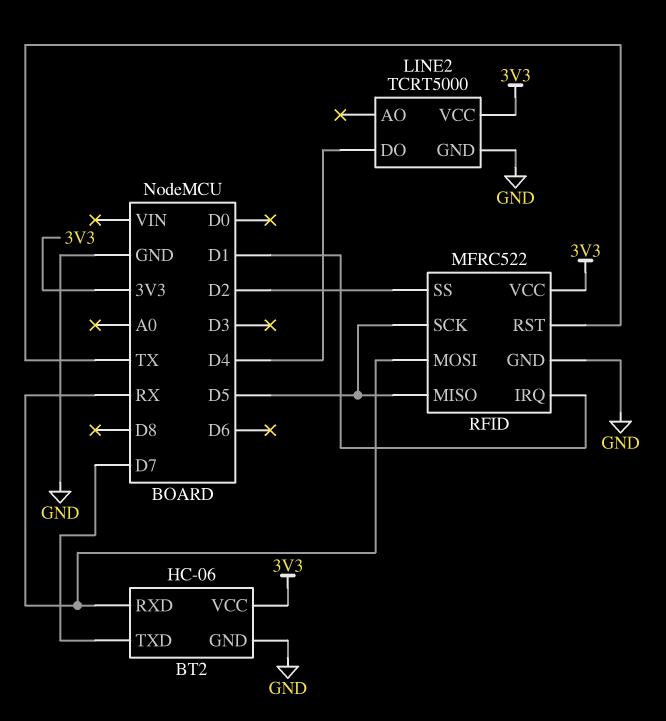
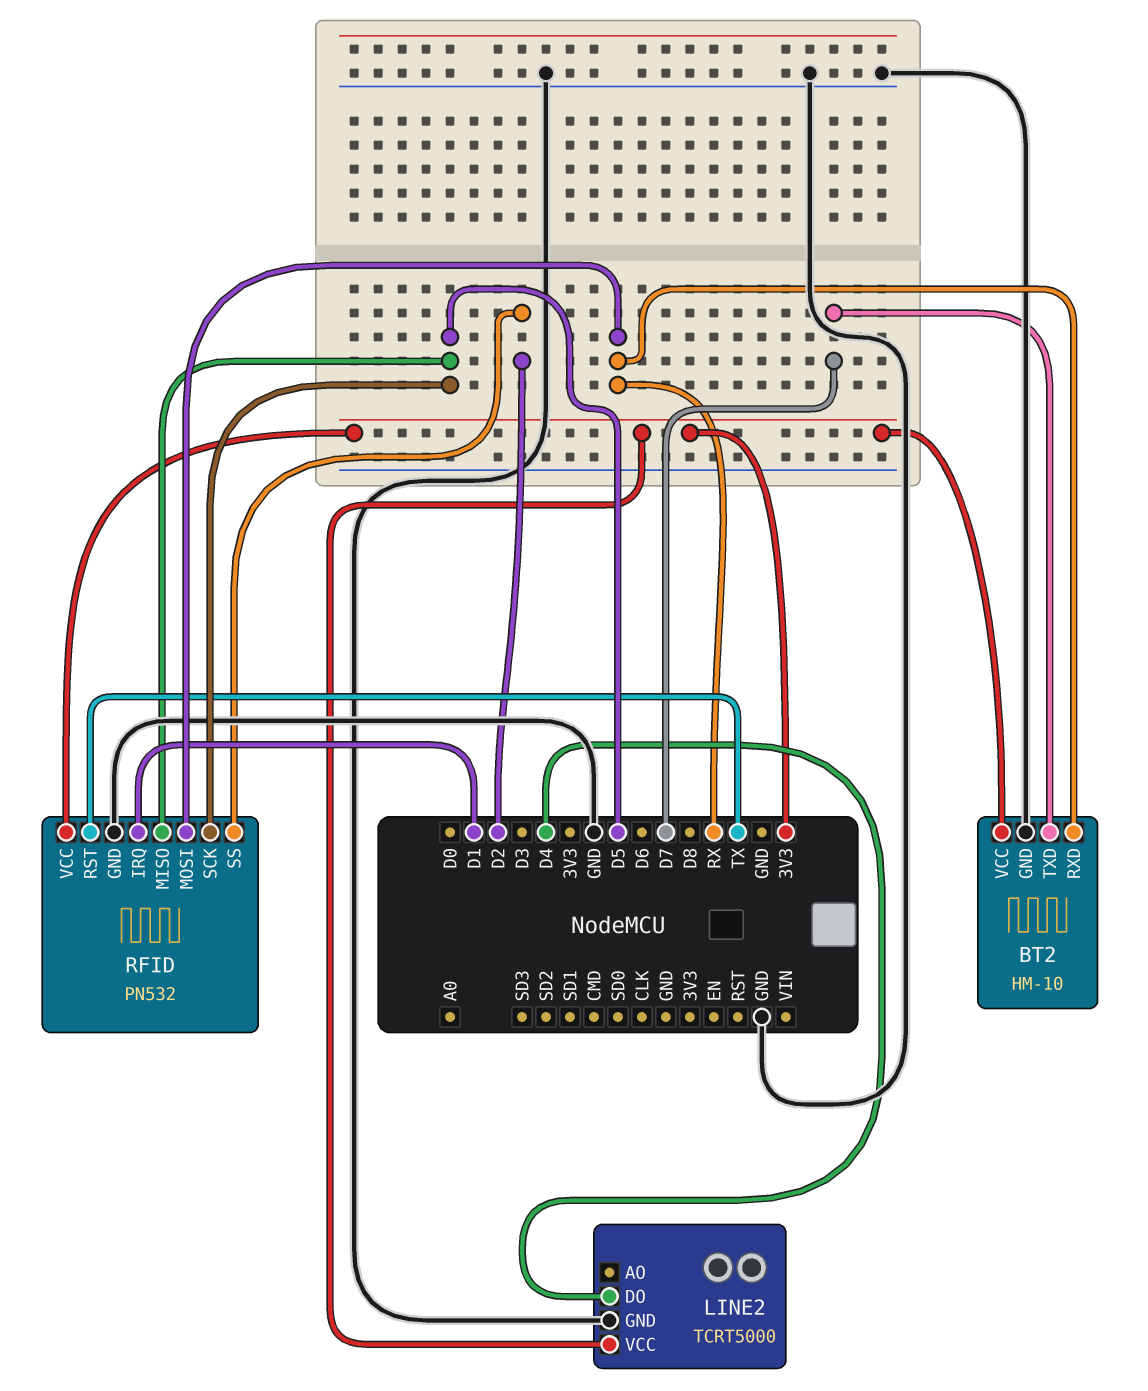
BT2: HC-06 -> HM-10
RFID: MFRC522 -> PN532

